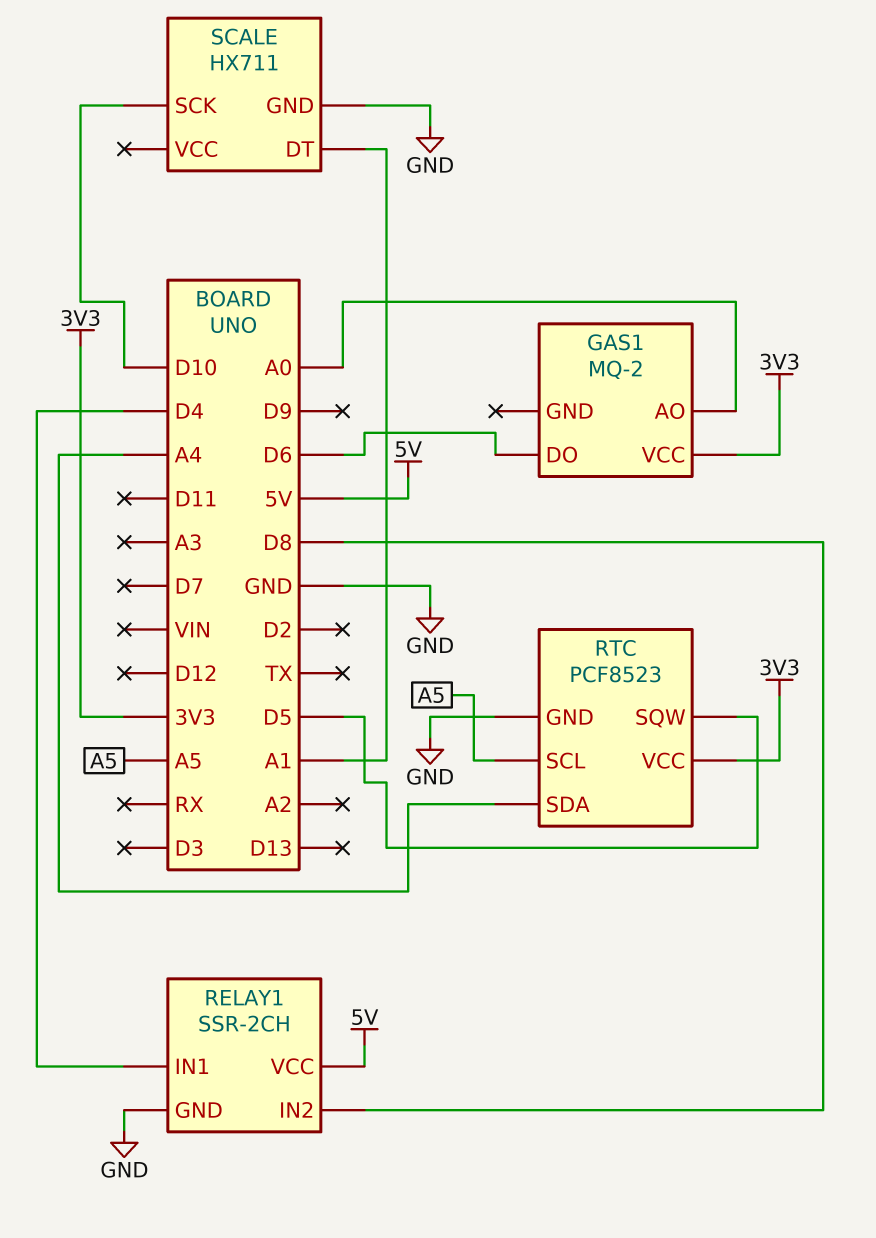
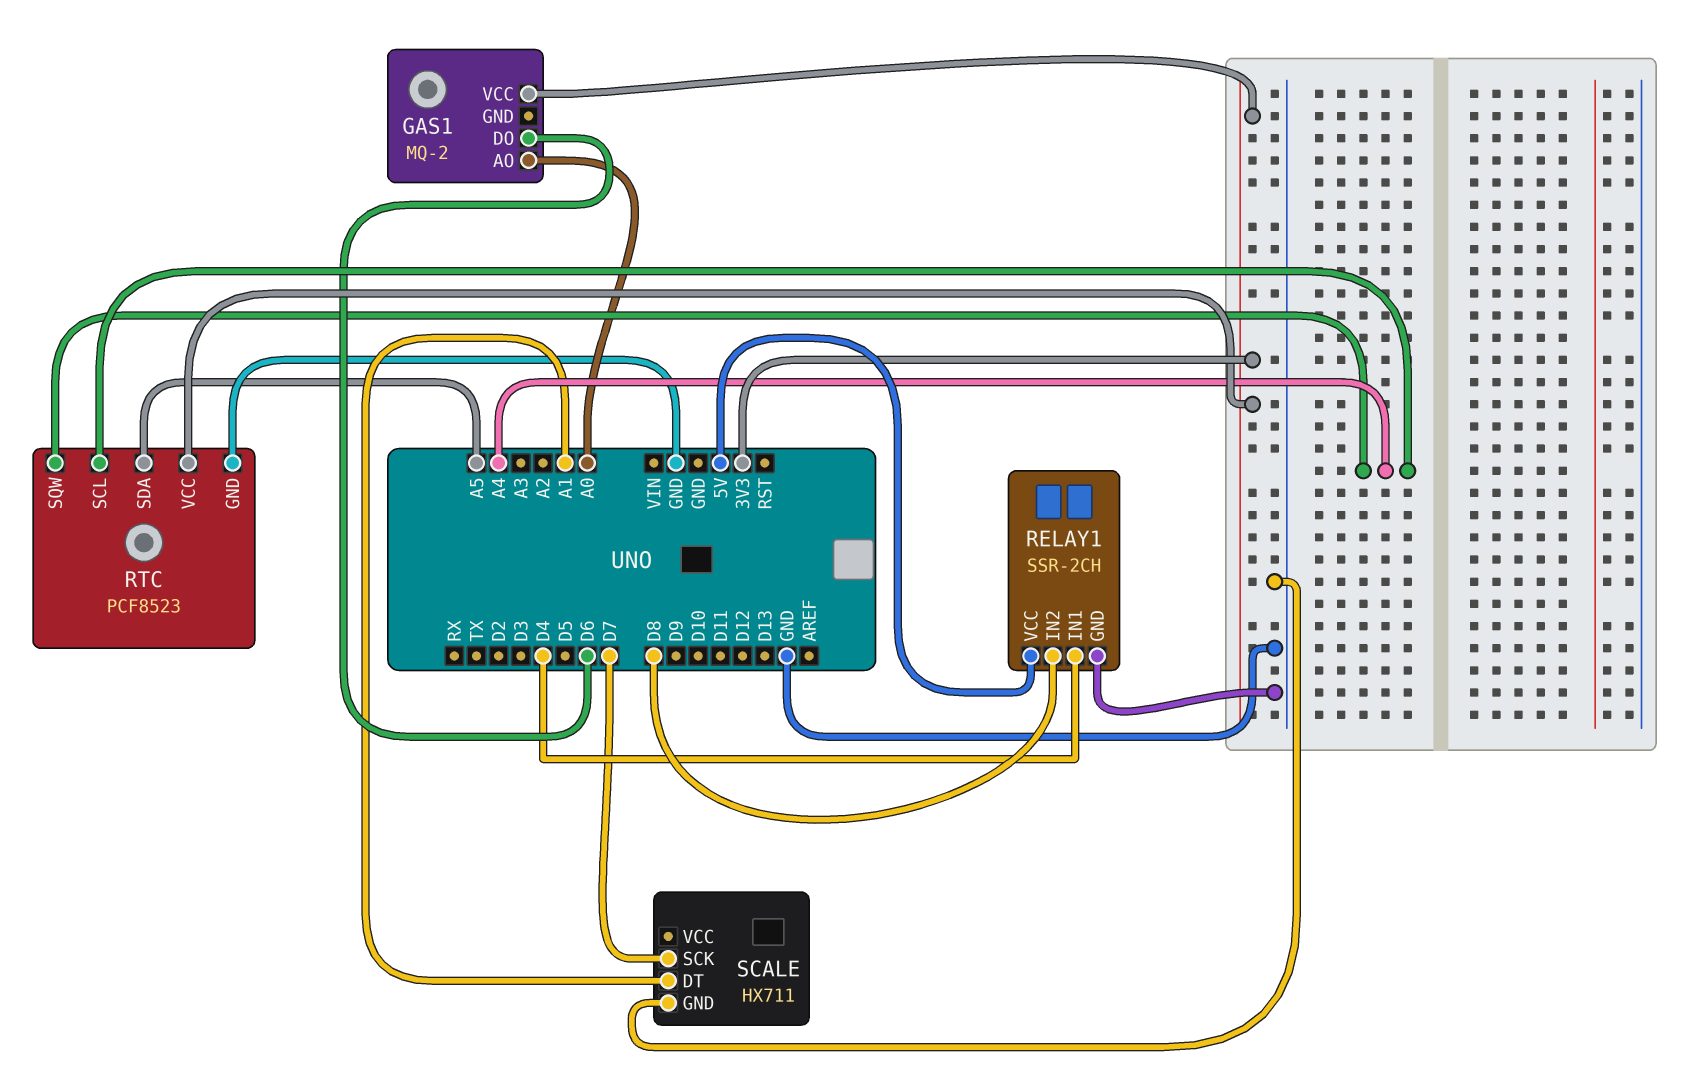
RTC pin SCL: A5 -> A4
RTC pin SDA: A4 -> A5
RTC pin SQW: D5 -> A4
SCALE pin SCK: D10 -> D7

